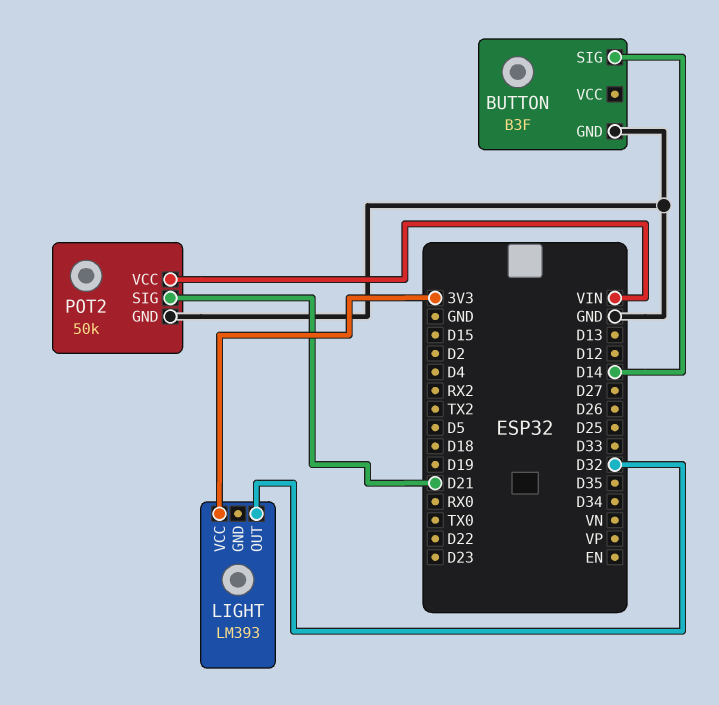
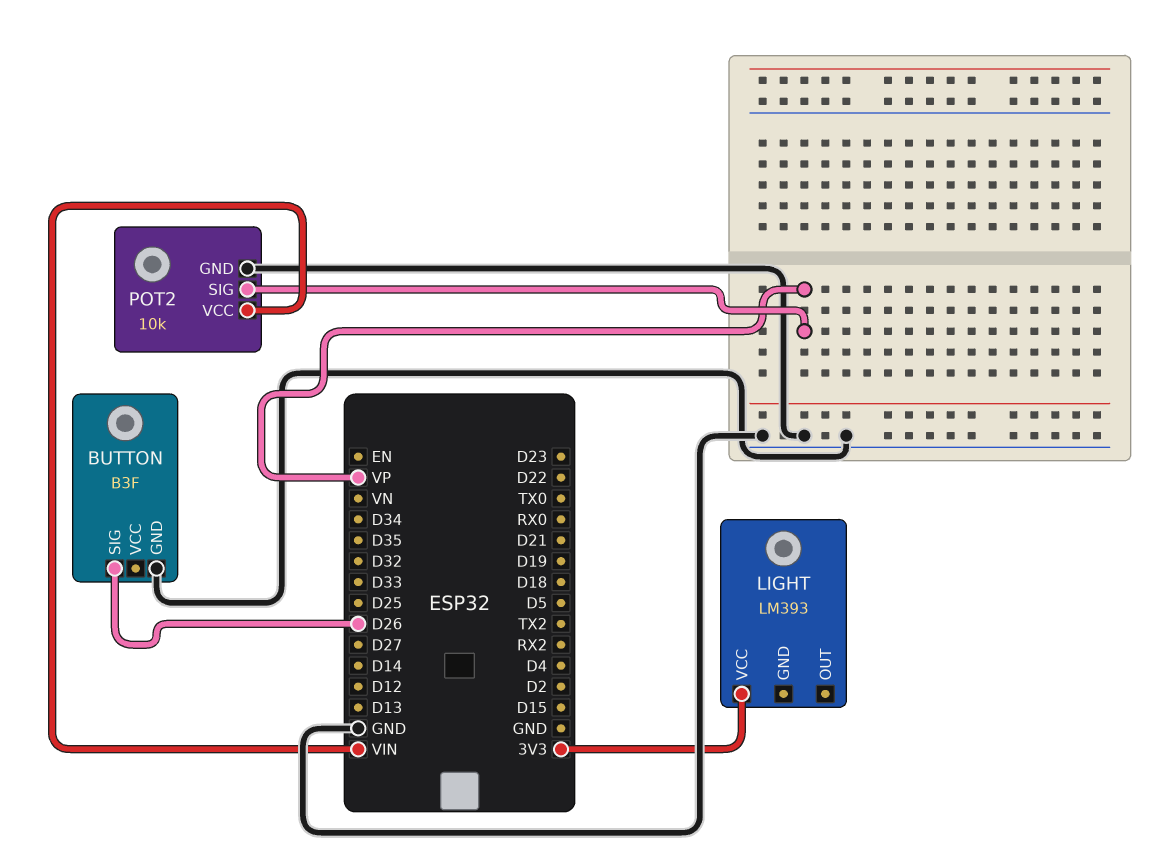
BUTTON pin SIG: D14 -> D26
LIGHT pin OUT: D32 -> none
POT2: 50k -> 10k
POT2 pin SIG: D21 -> VP

